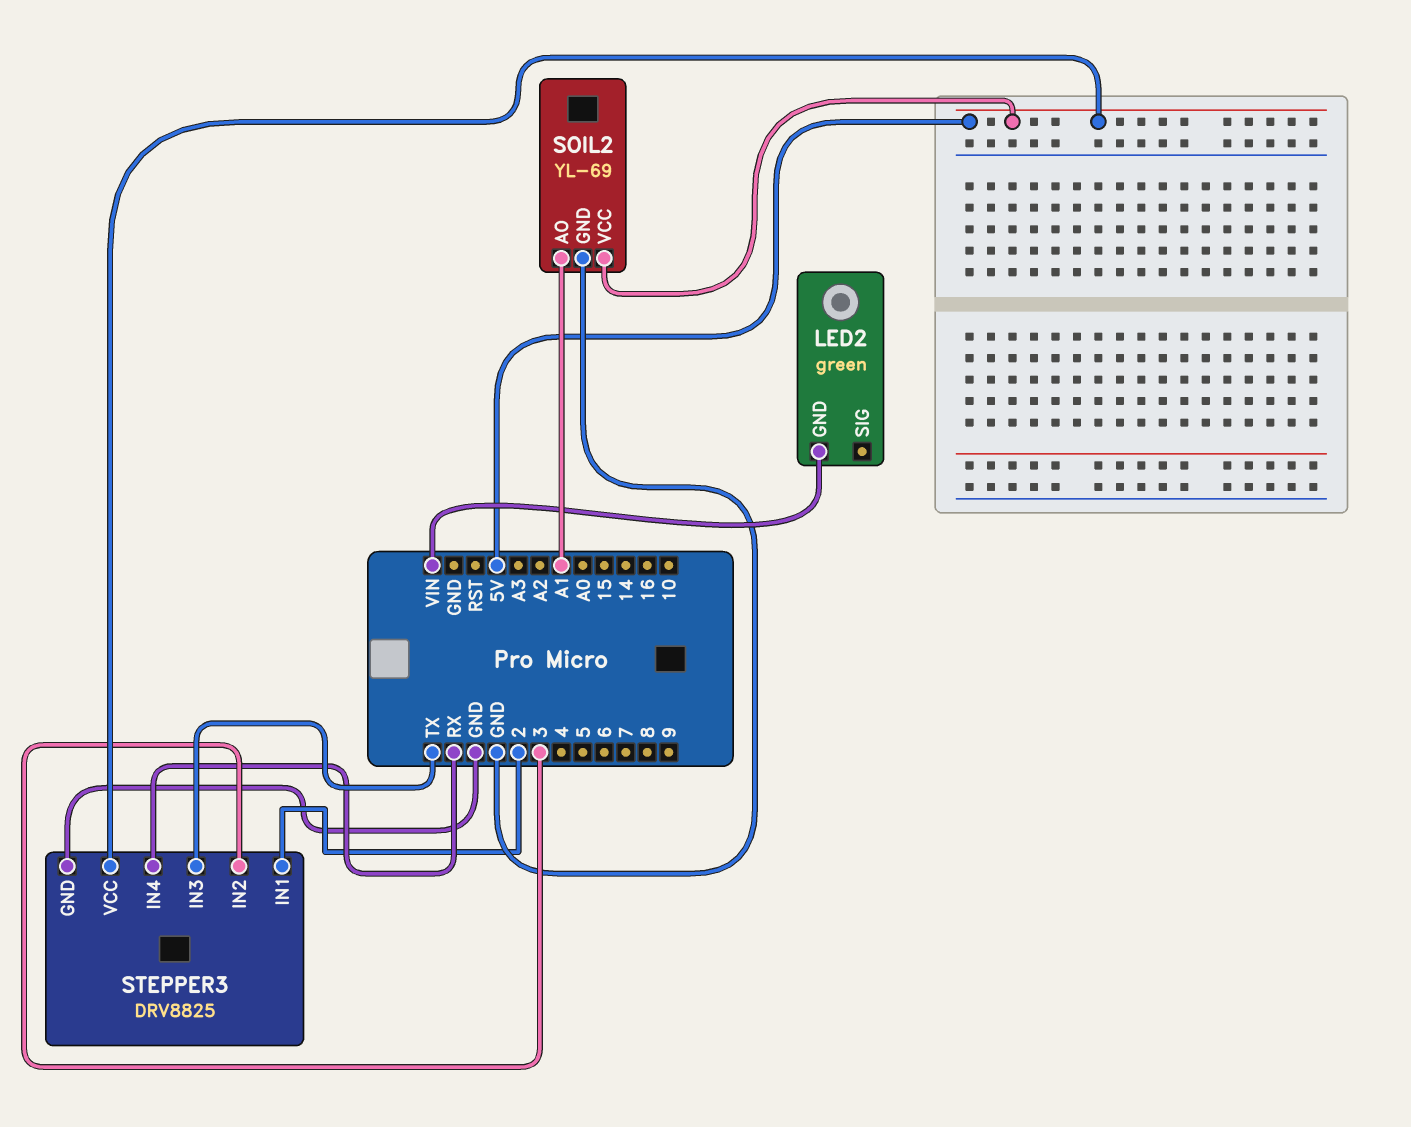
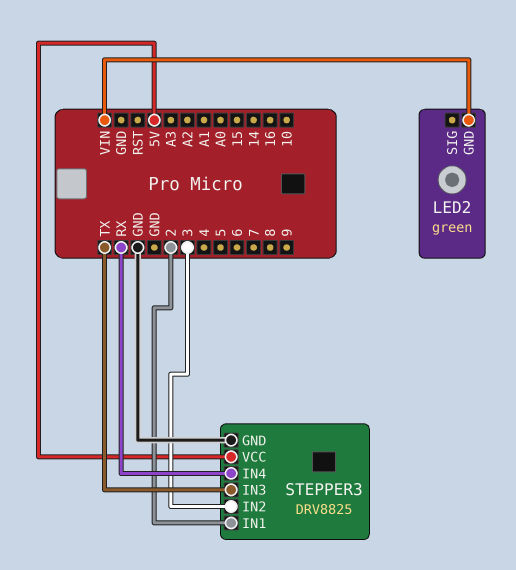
SOIL2: YL-69 -> none
SOIL2 pin AO: A1 -> none
SOIL2 pin GND: GND -> none
SOIL2 pin VCC: 5V -> none

